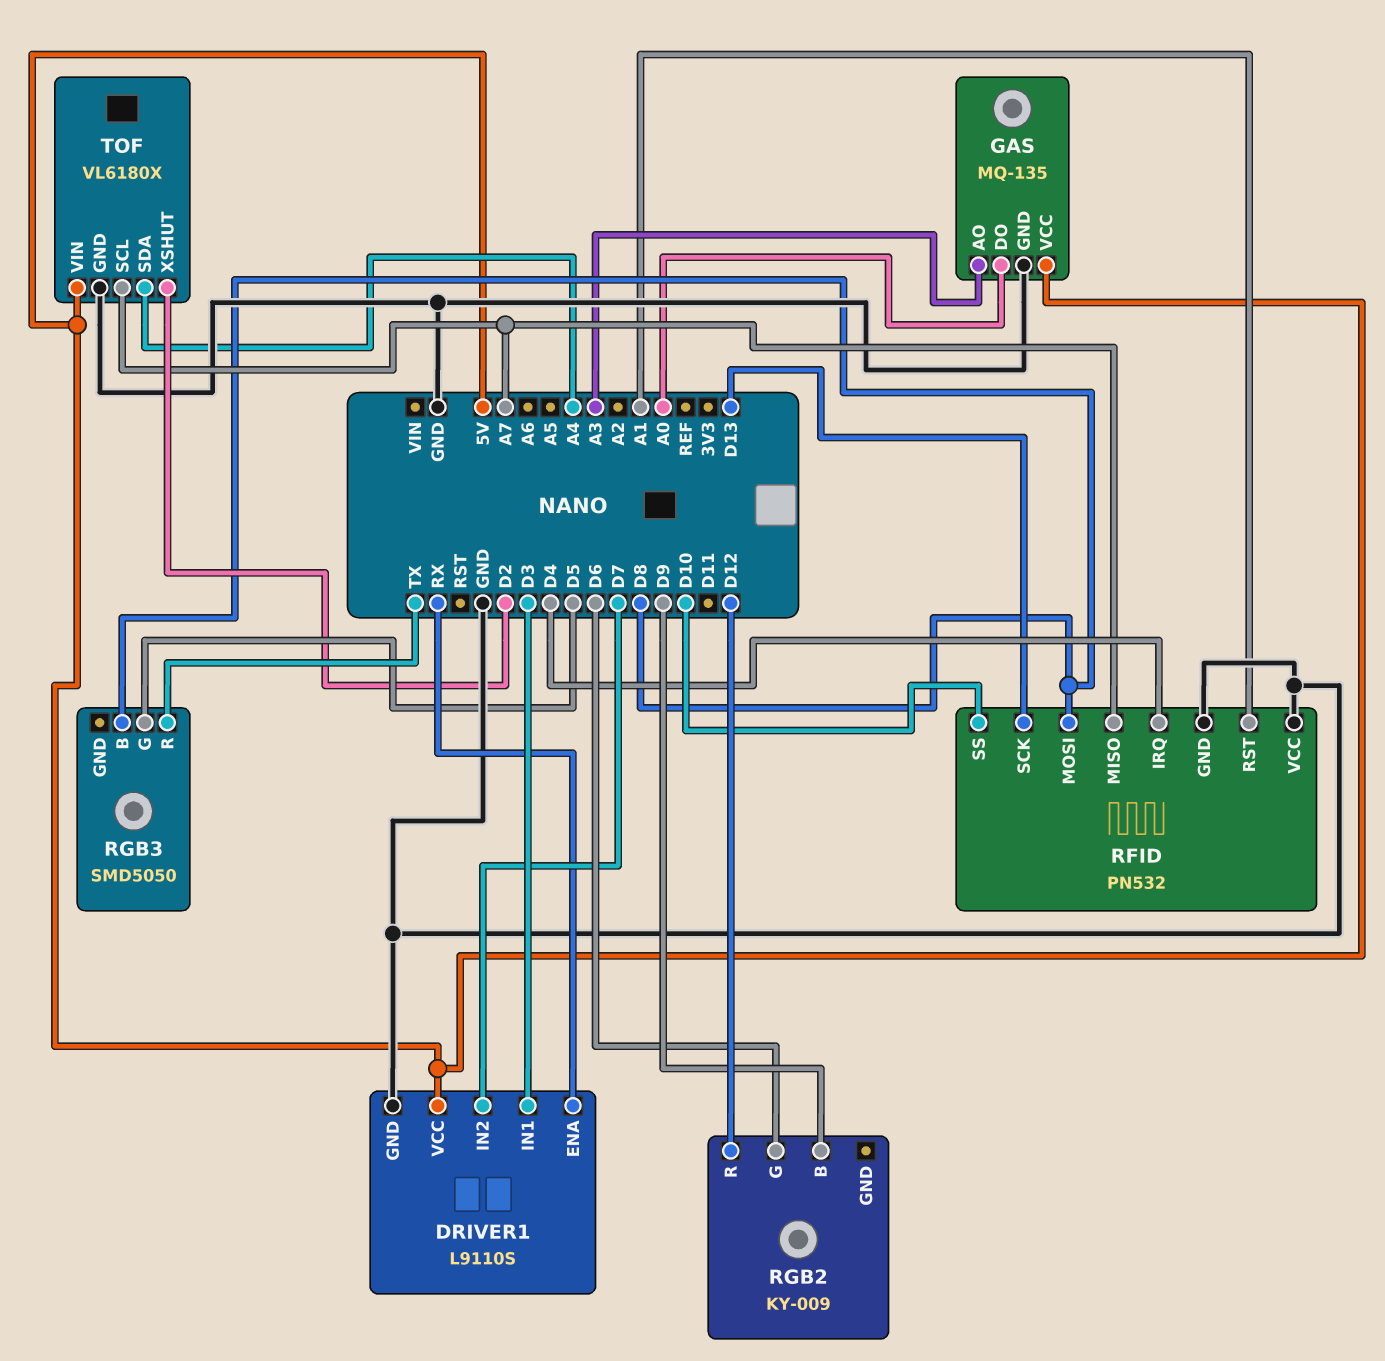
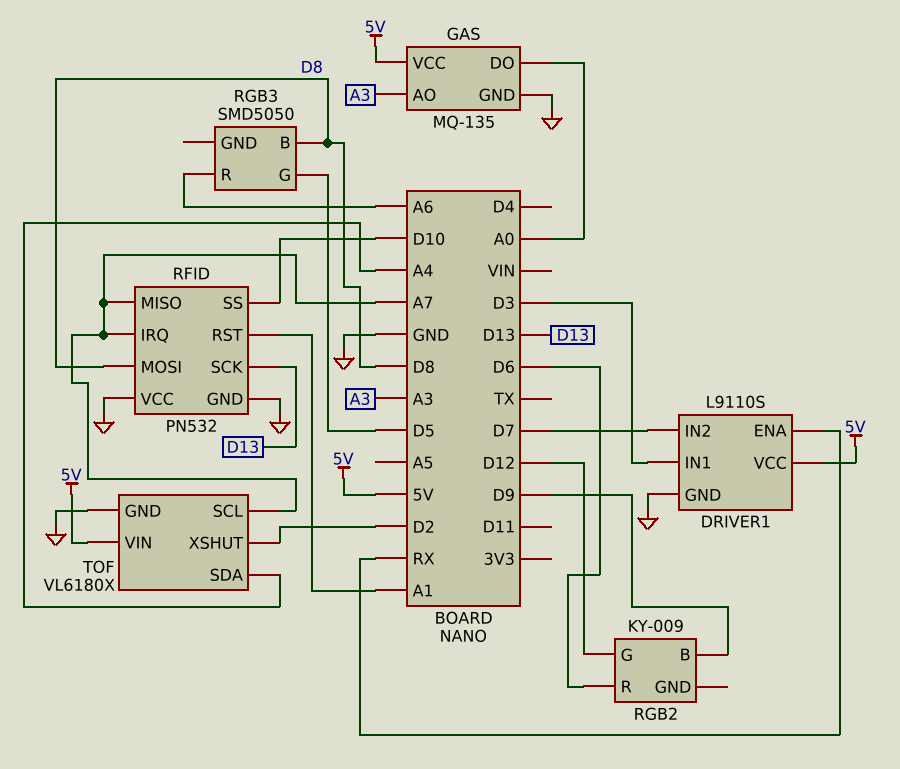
RFID pin IRQ: D4 -> A7
RGB2 pin G: D6 -> D12
RGB2 pin R: D12 -> D6
RGB3 pin R: TX -> A6

